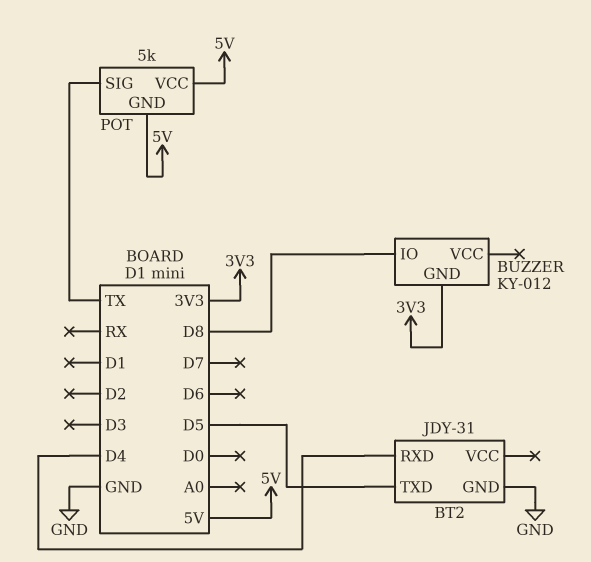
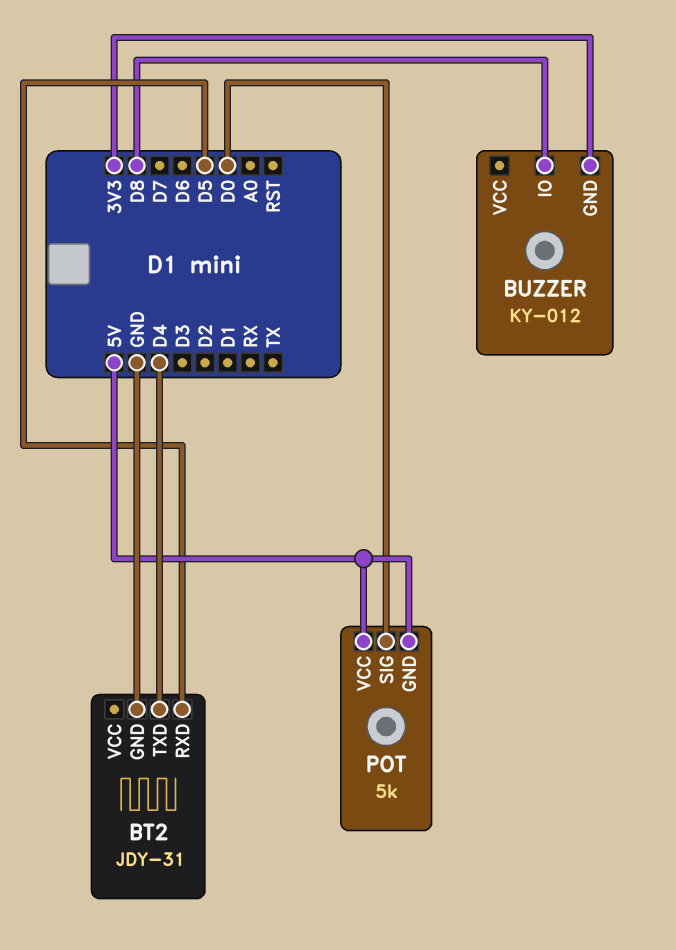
BT2 pin RXD: D4 -> D5
BT2 pin TXD: D5 -> D4
POT pin SIG: TX -> D0

